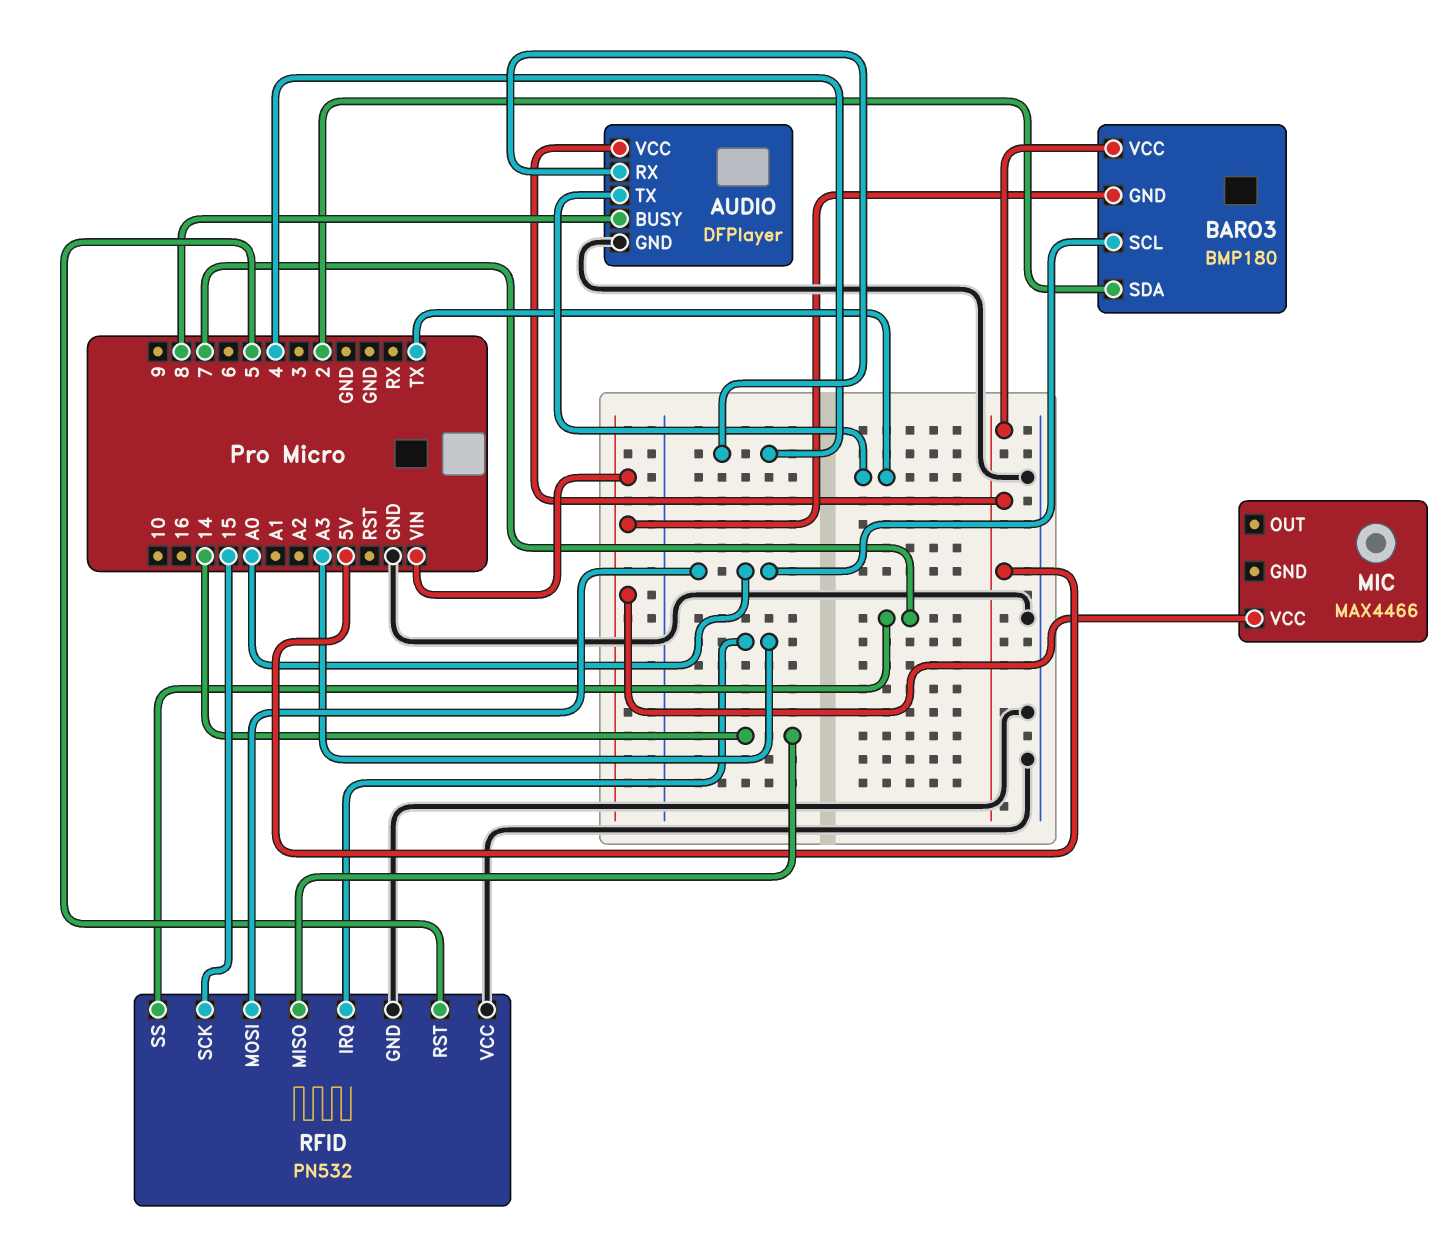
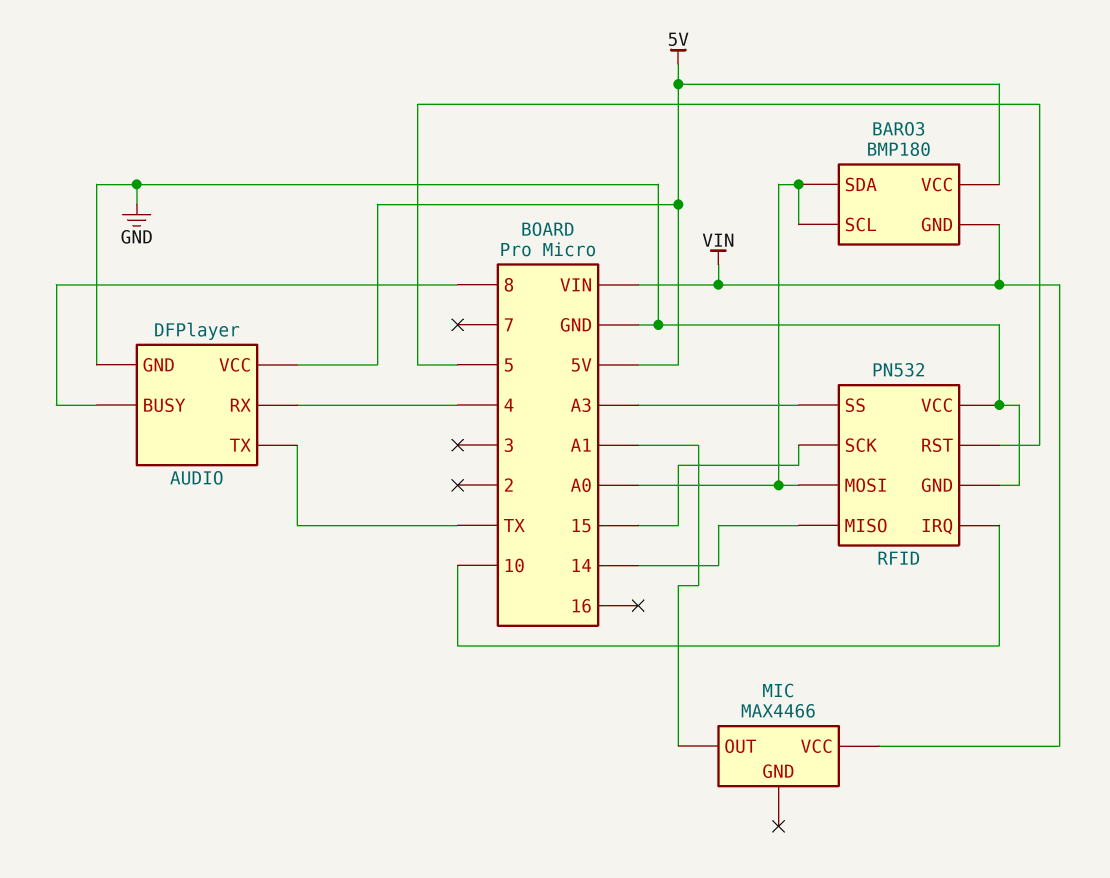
BARO3 pin SDA: 2 -> A0
MIC pin OUT: none -> A1
RFID pin IRQ: A3 -> 10
RFID pin SS: 7 -> A3

